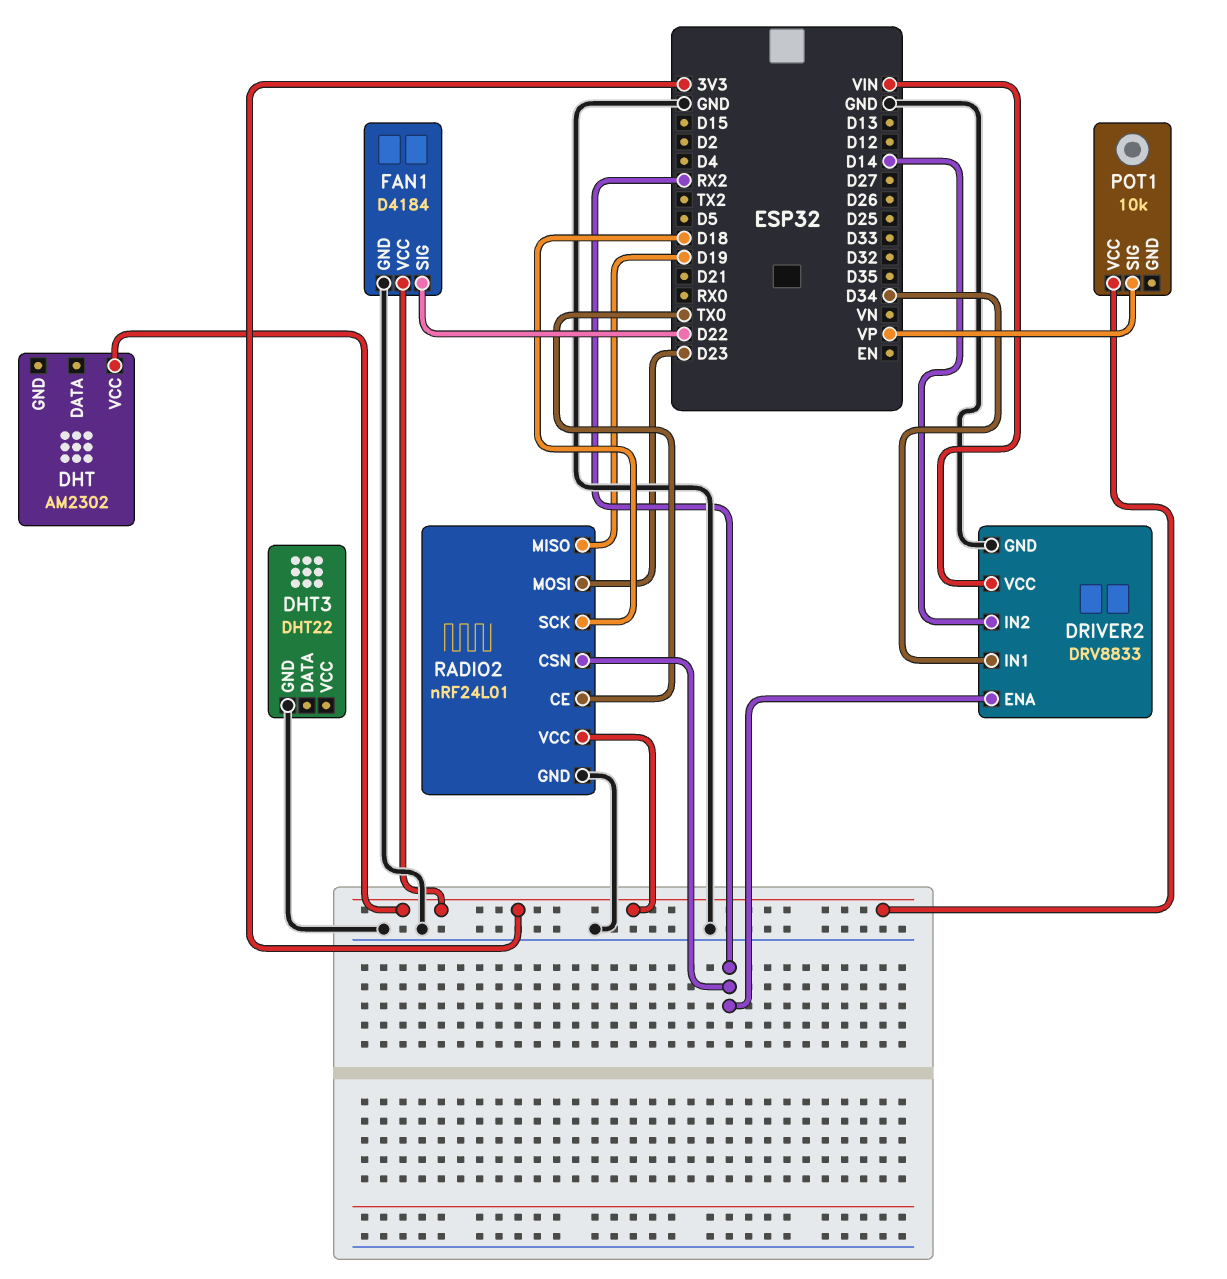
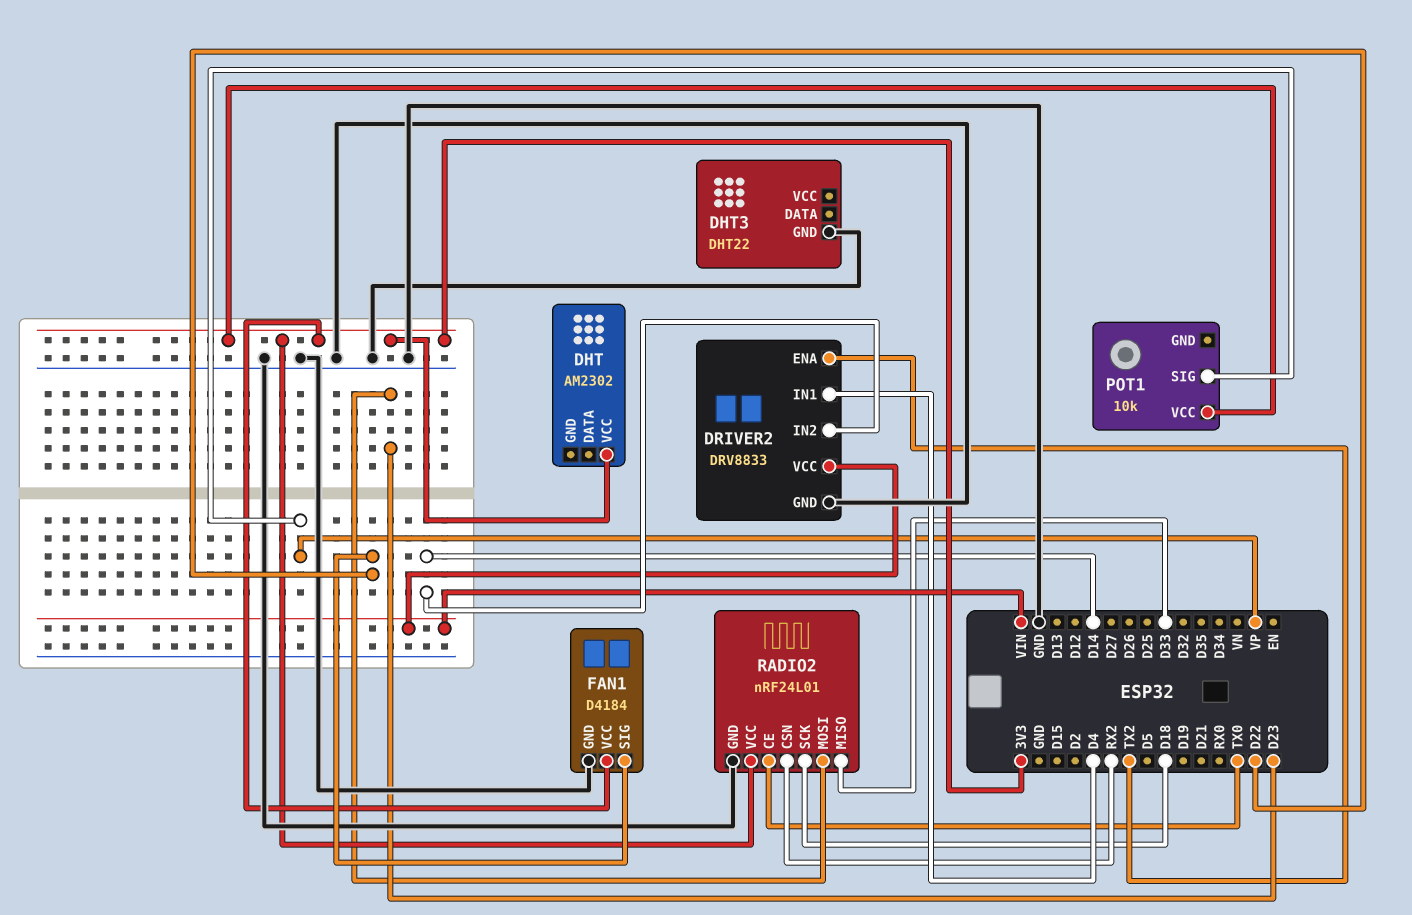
DRIVER2 pin ENA: RX2 -> TX2
DRIVER2 pin IN1: D34 -> D4
RADIO2 pin MISO: D19 -> D33

